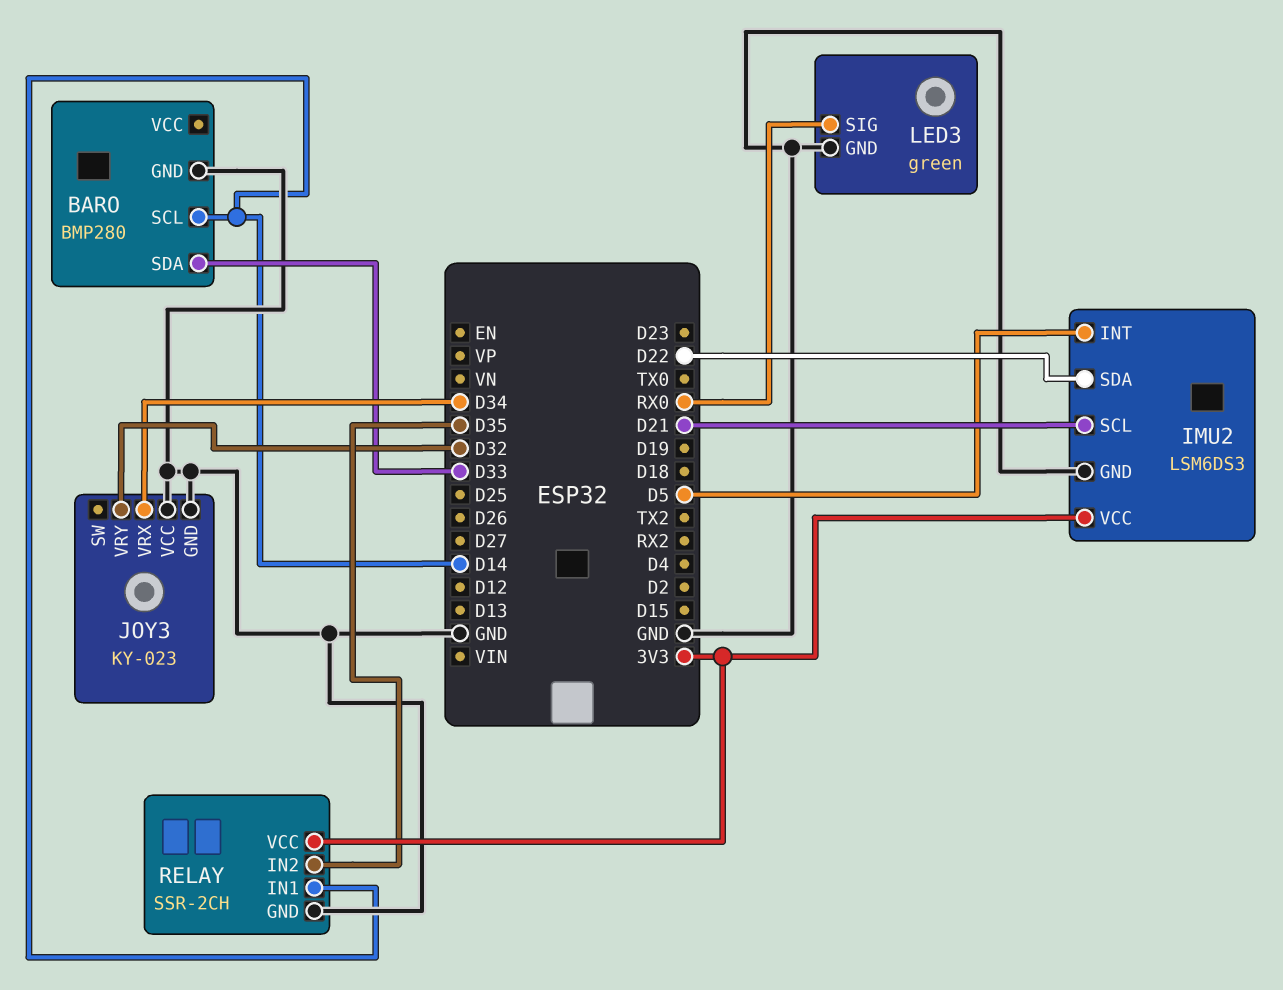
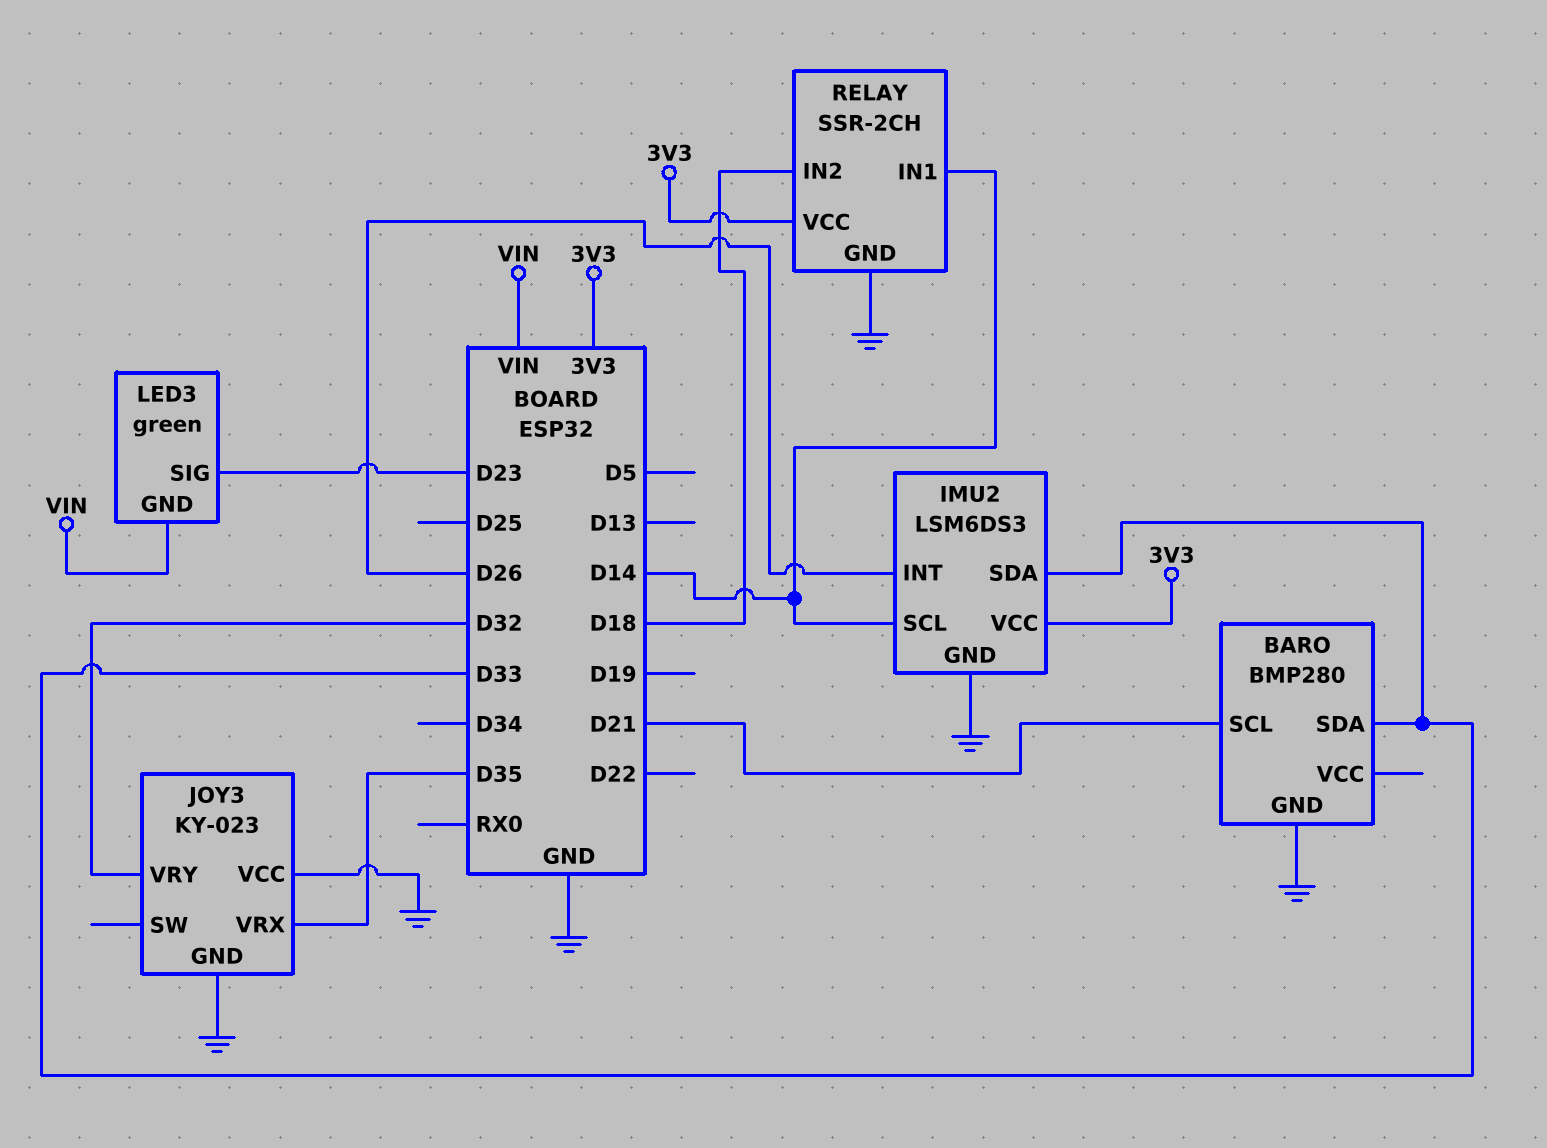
BARO pin SCL: D14 -> D21
IMU2 pin INT: D5 -> D26
IMU2 pin SCL: D21 -> D14
IMU2 pin SDA: D22 -> D33
JOY3 pin VRX: D34 -> D35
LED3 pin GND: GND -> VIN
LED3 pin SIG: RX0 -> D23
RELAY pin IN2: D35 -> D18

